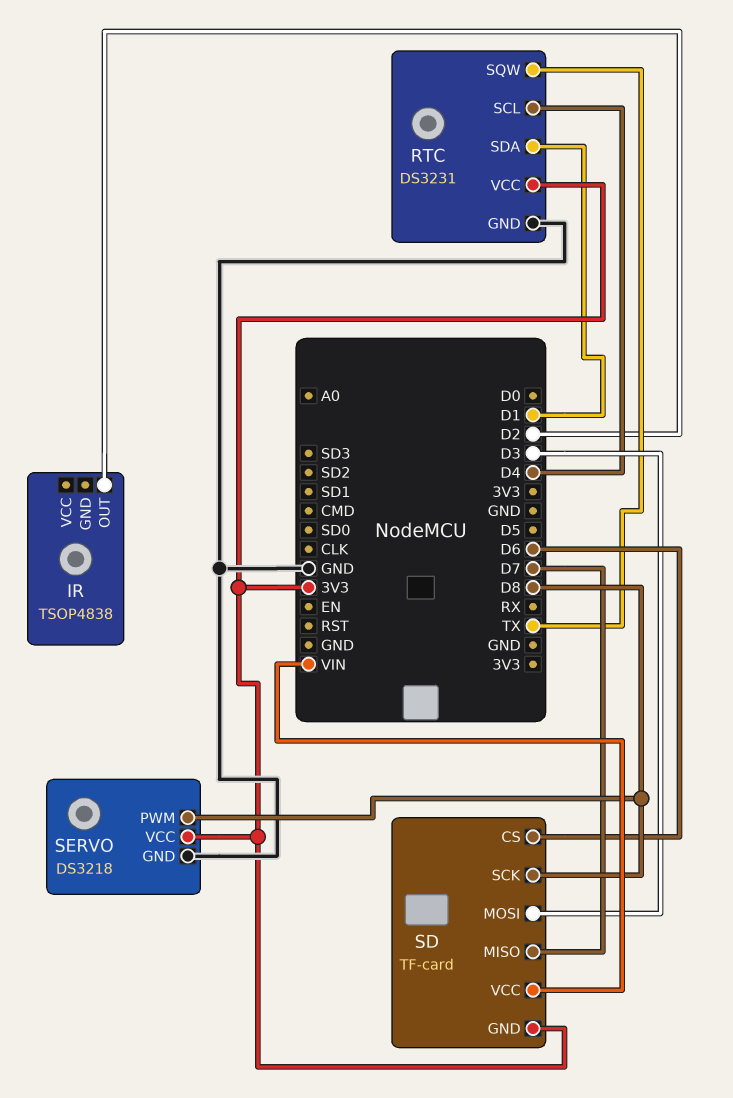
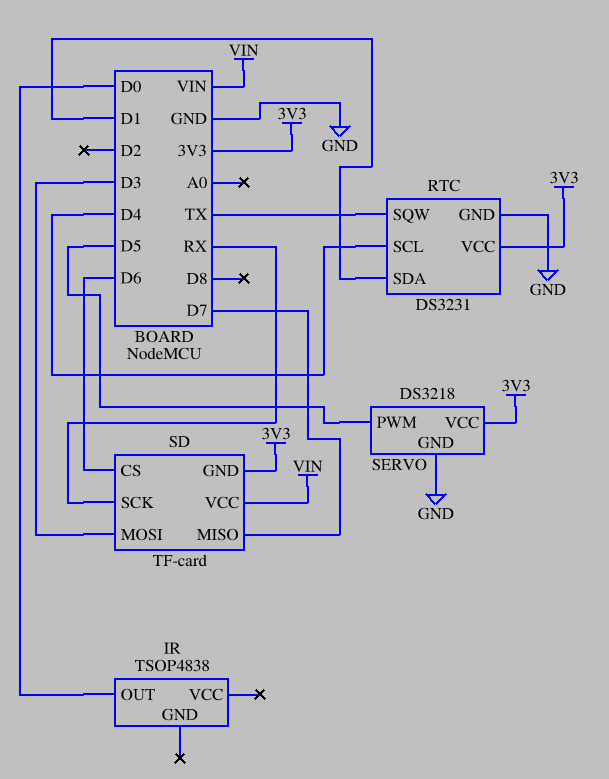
IR pin OUT: D2 -> D0
SD pin SCK: D8 -> RX
SERVO pin PWM: D8 -> D5

